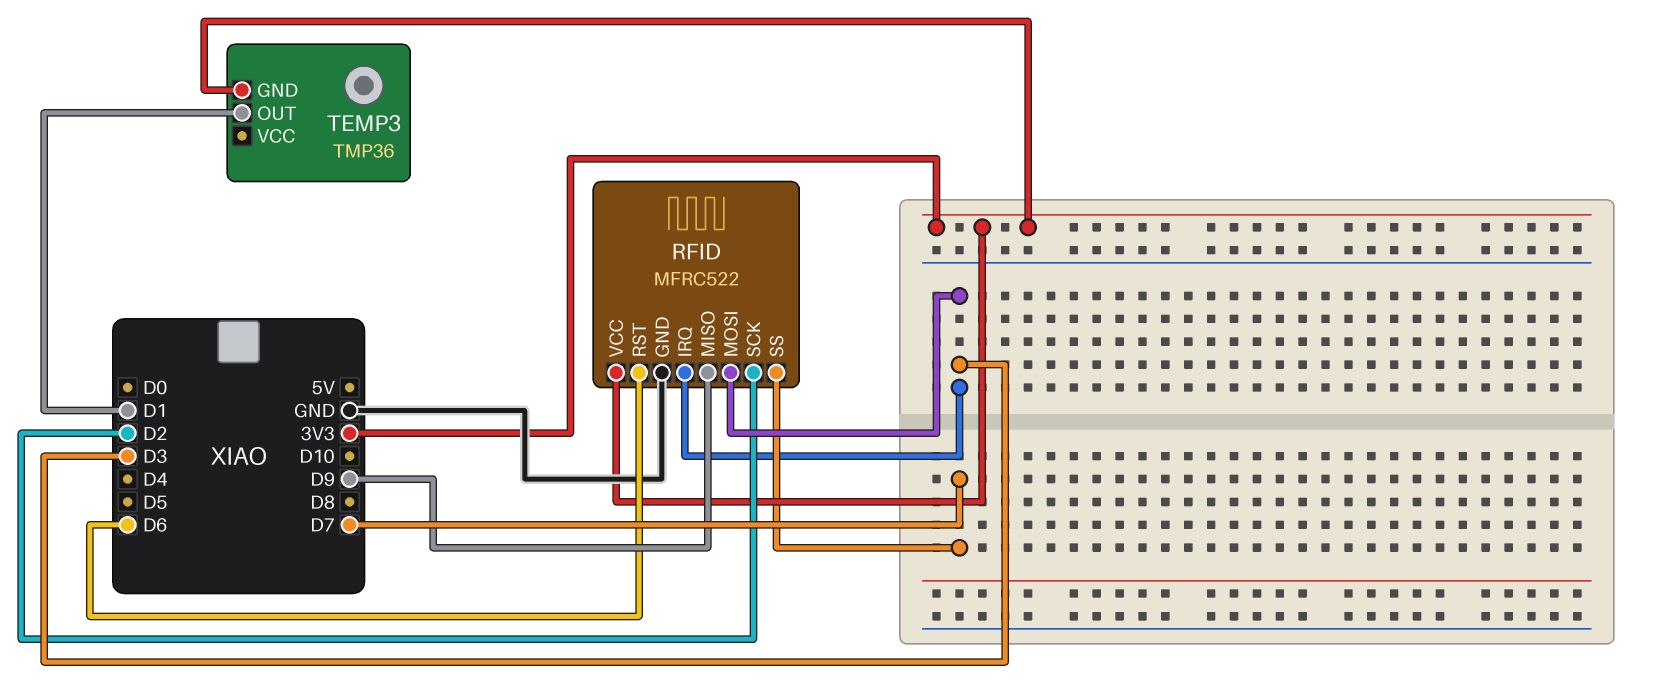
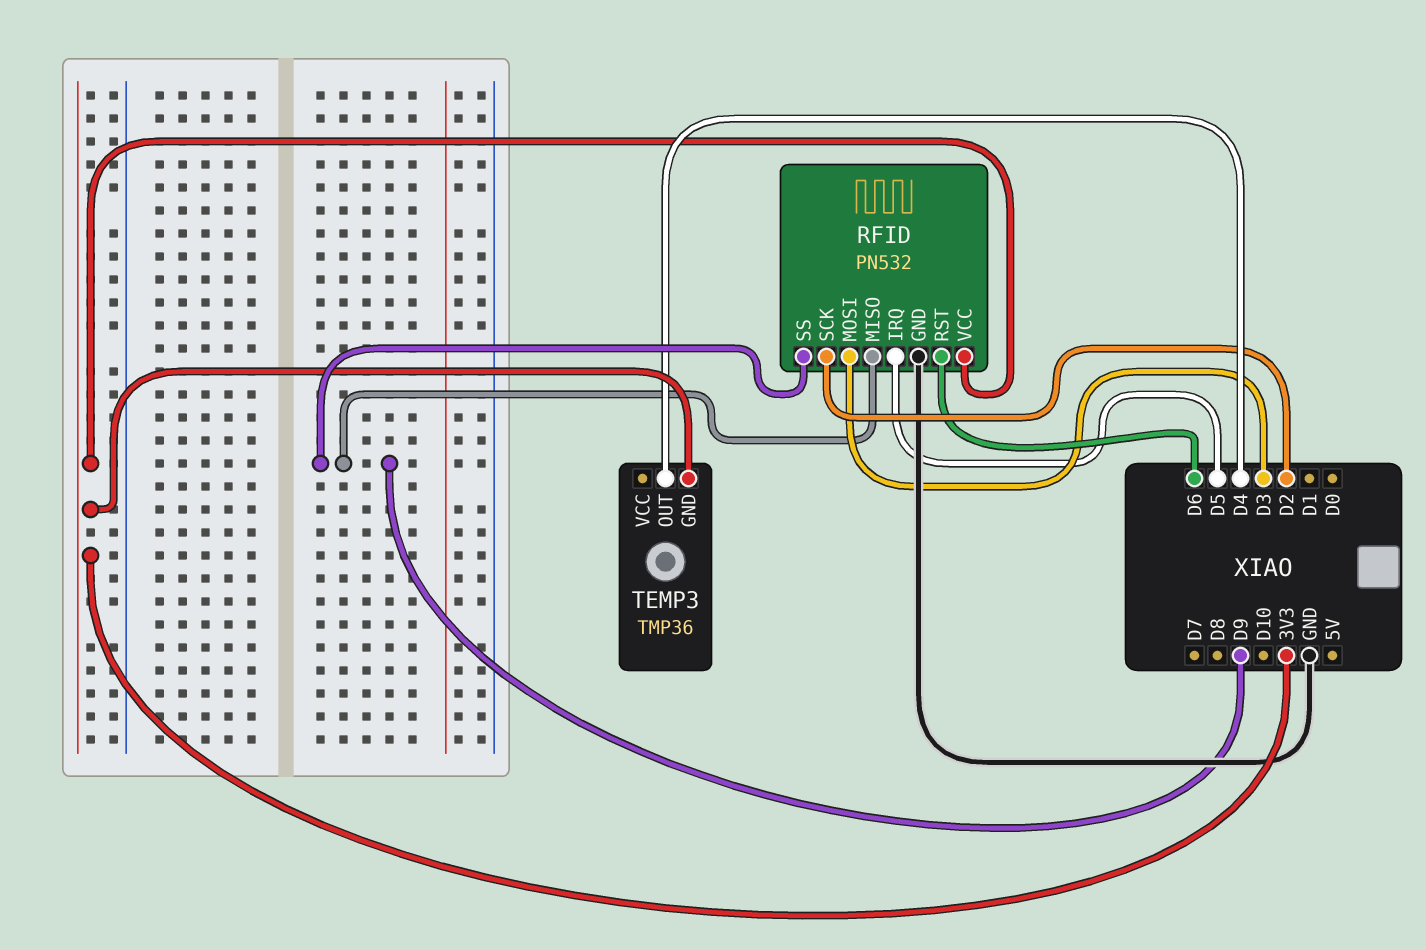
RFID: MFRC522 -> PN532
RFID pin IRQ: D3 -> D5
RFID pin SS: D7 -> D9
TEMP3 pin OUT: D1 -> D4

